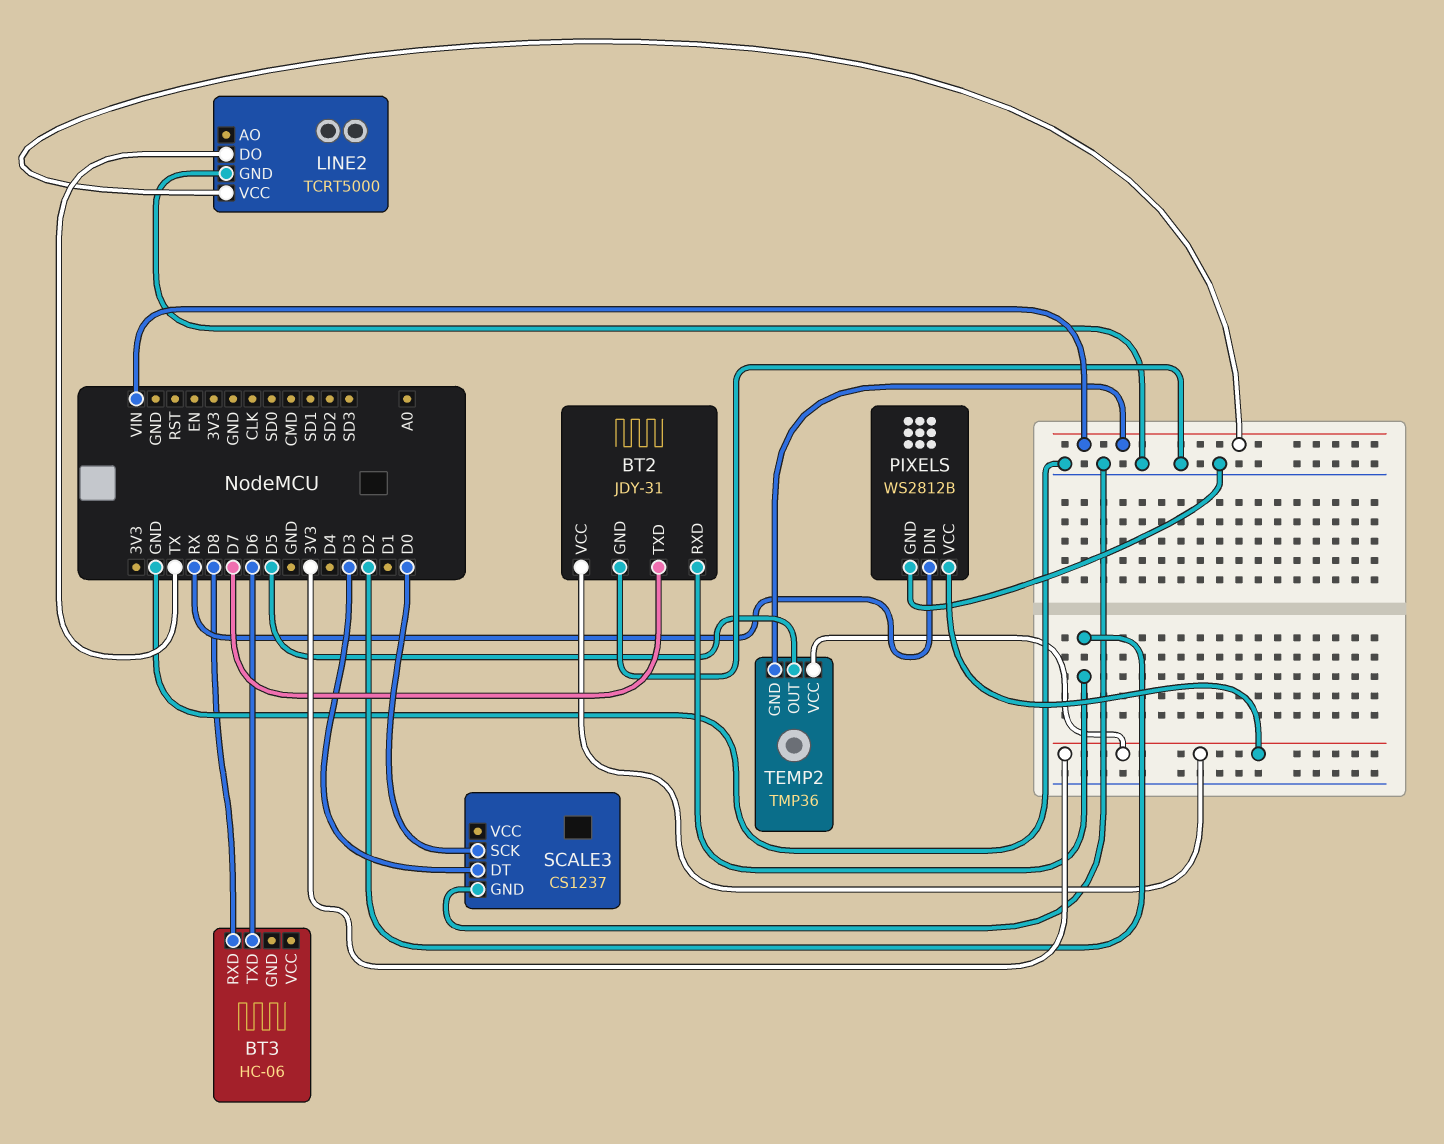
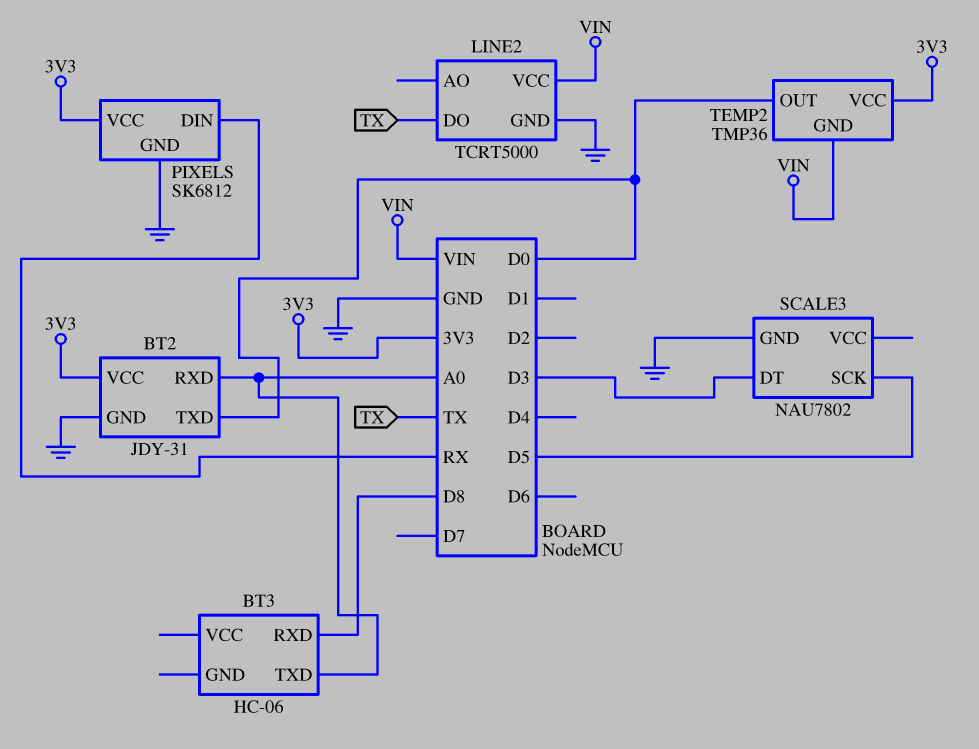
BT2 pin RXD: D2 -> A0
BT2 pin TXD: D7 -> D0
BT3 pin TXD: D6 -> A0
PIXELS: WS2812B -> SK6812
SCALE3: CS1237 -> NAU7802
SCALE3 pin SCK: D0 -> D5
TEMP2 pin OUT: D5 -> D0

